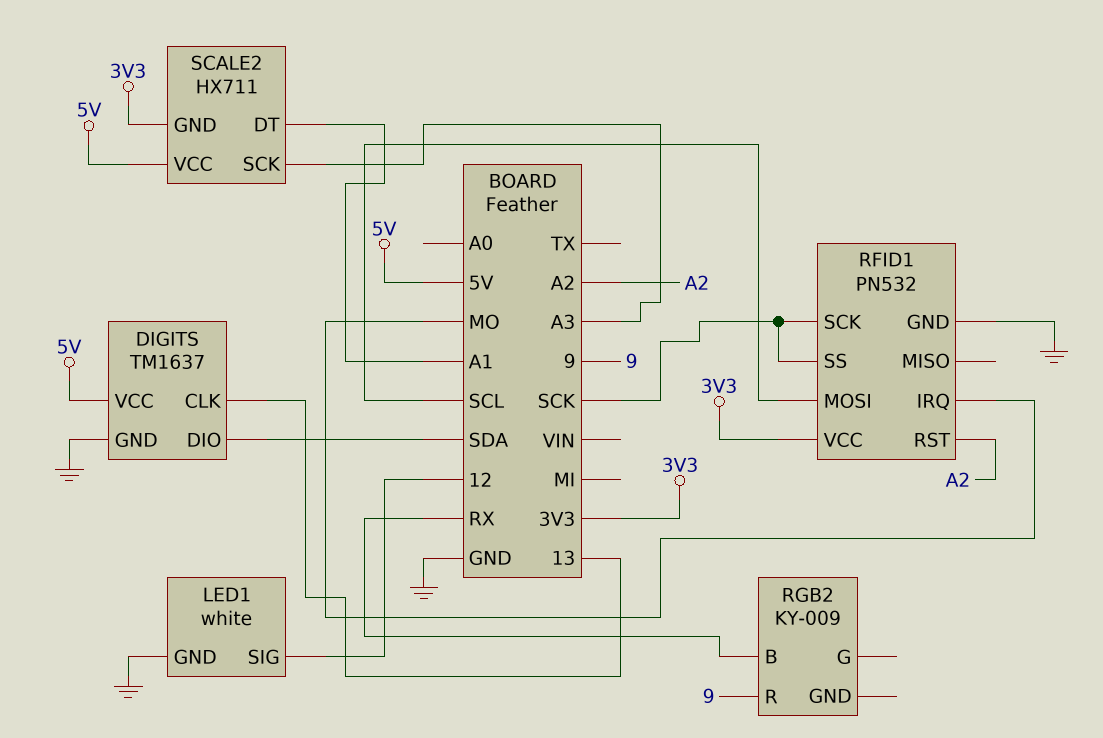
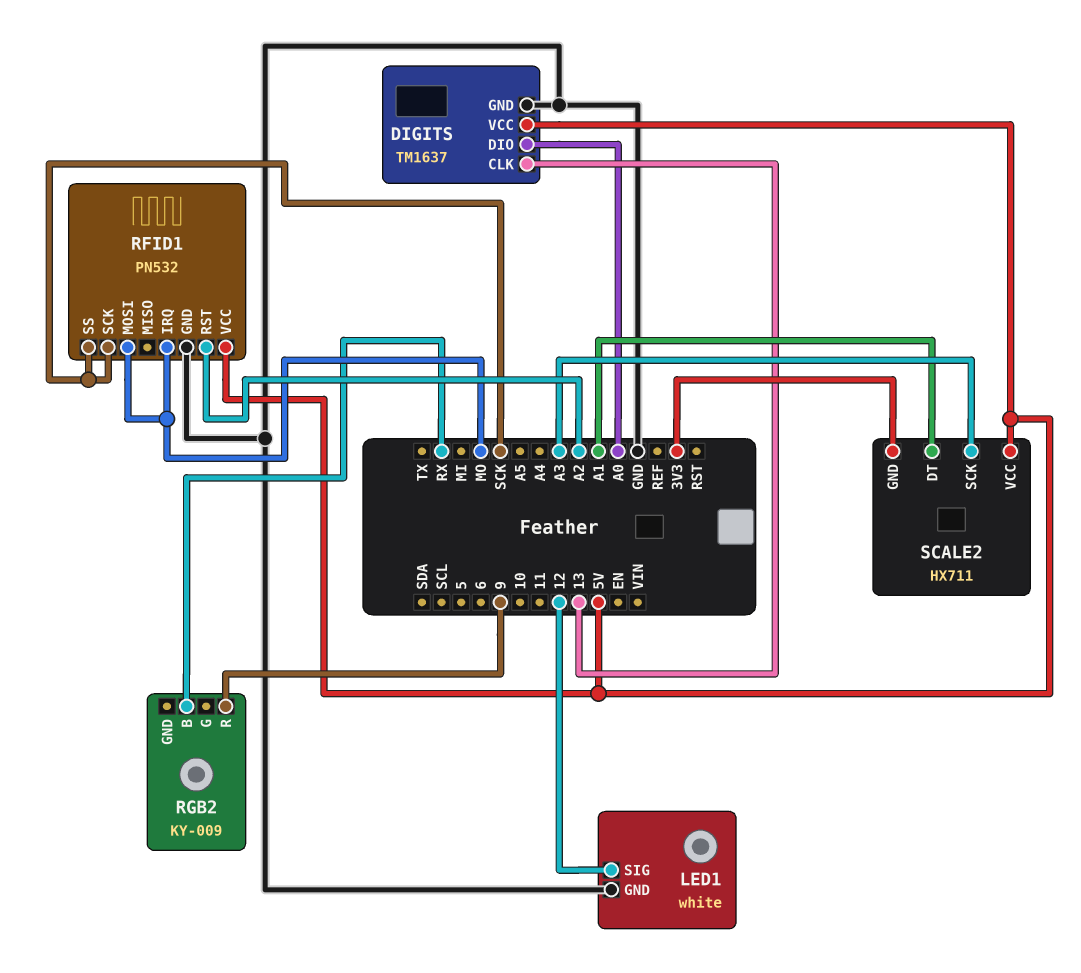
DIGITS pin DIO: SDA -> A0
RFID1 pin MOSI: SCL -> MO
RFID1 pin VCC: 3V3 -> 5V

